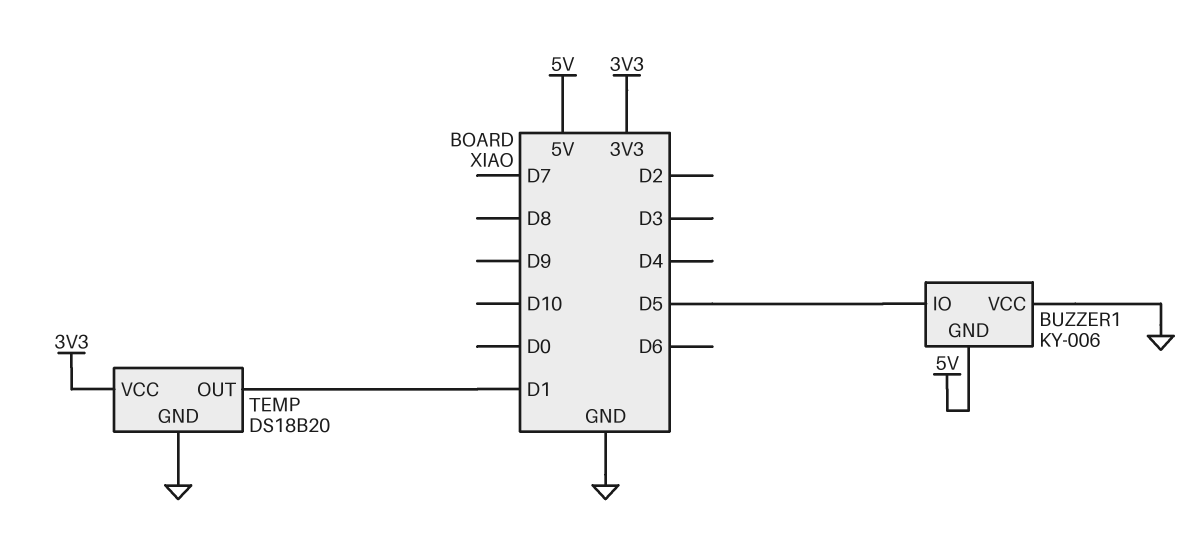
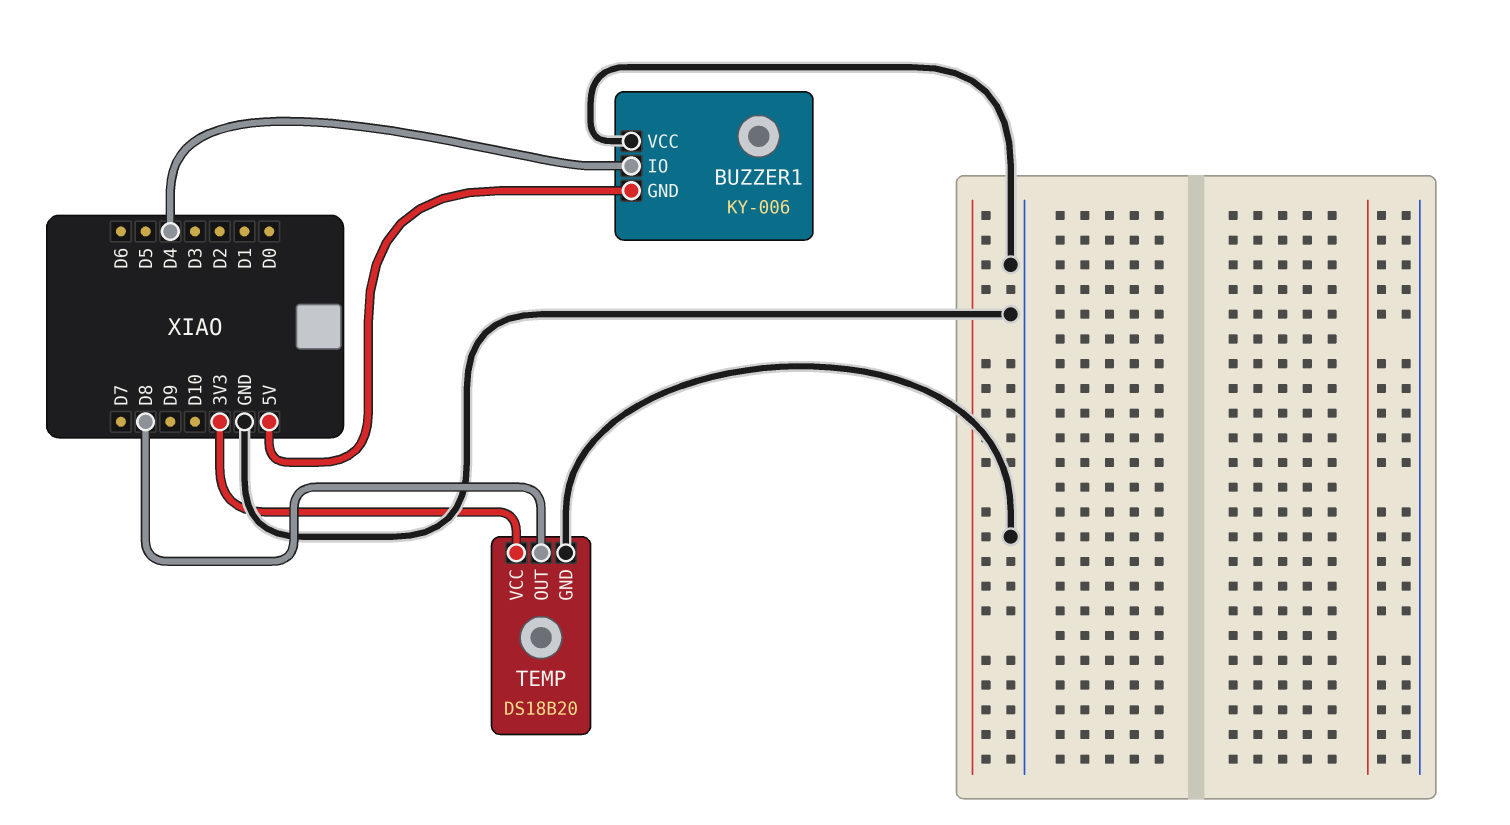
BUZZER1 pin IO: D5 -> D4
TEMP pin OUT: D1 -> D8

